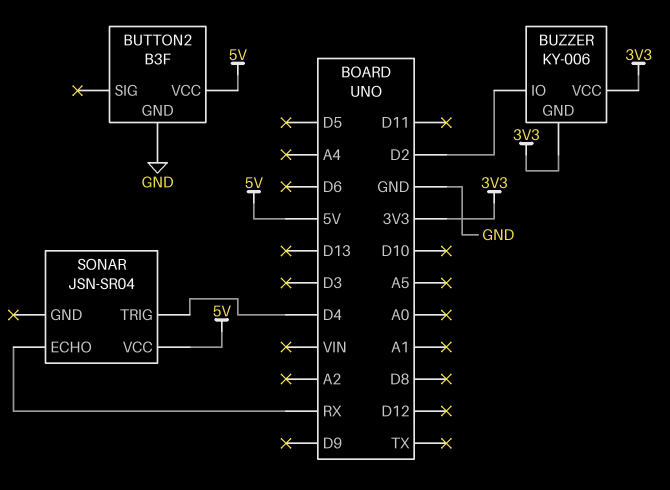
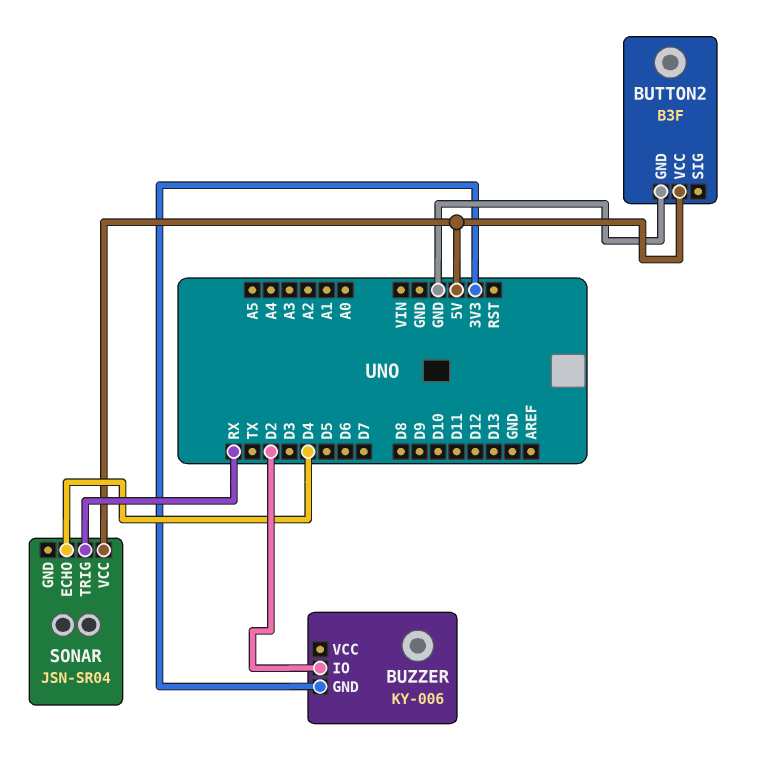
BUZZER pin VCC: 3V3 -> none
SONAR pin ECHO: RX -> D4
SONAR pin TRIG: D4 -> RX

